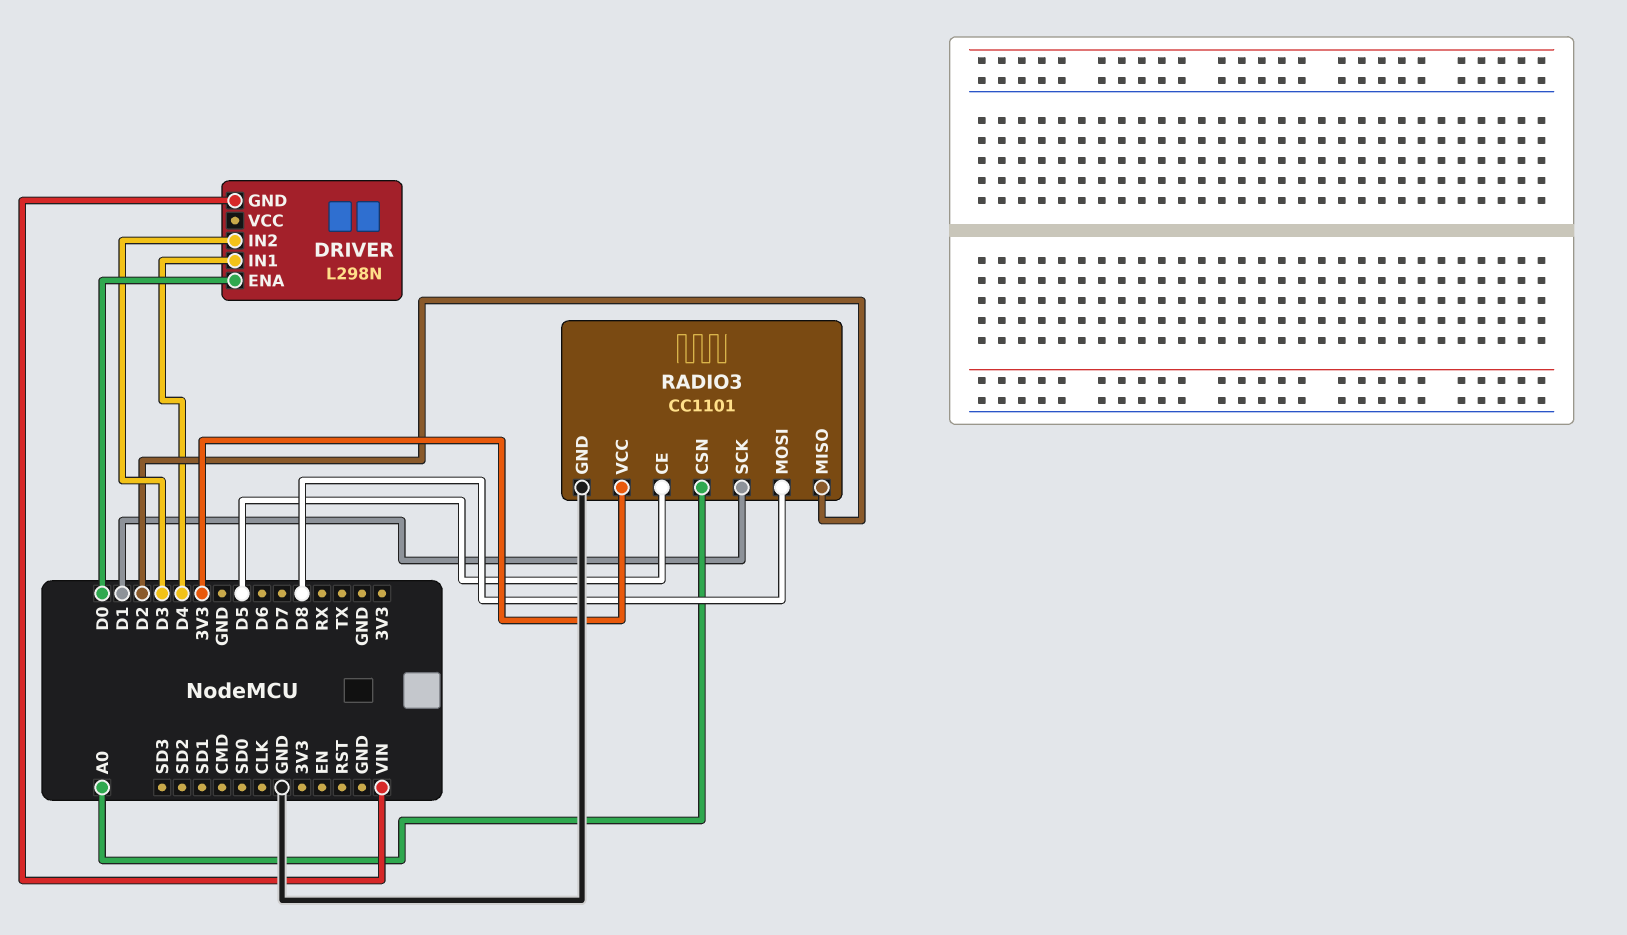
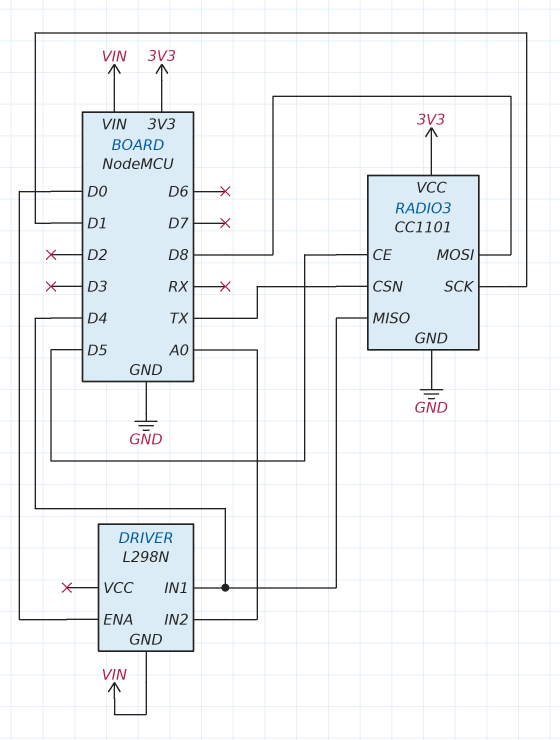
DRIVER pin IN2: D3 -> A0
RADIO3 pin CSN: A0 -> TX
RADIO3 pin MISO: D2 -> D4

